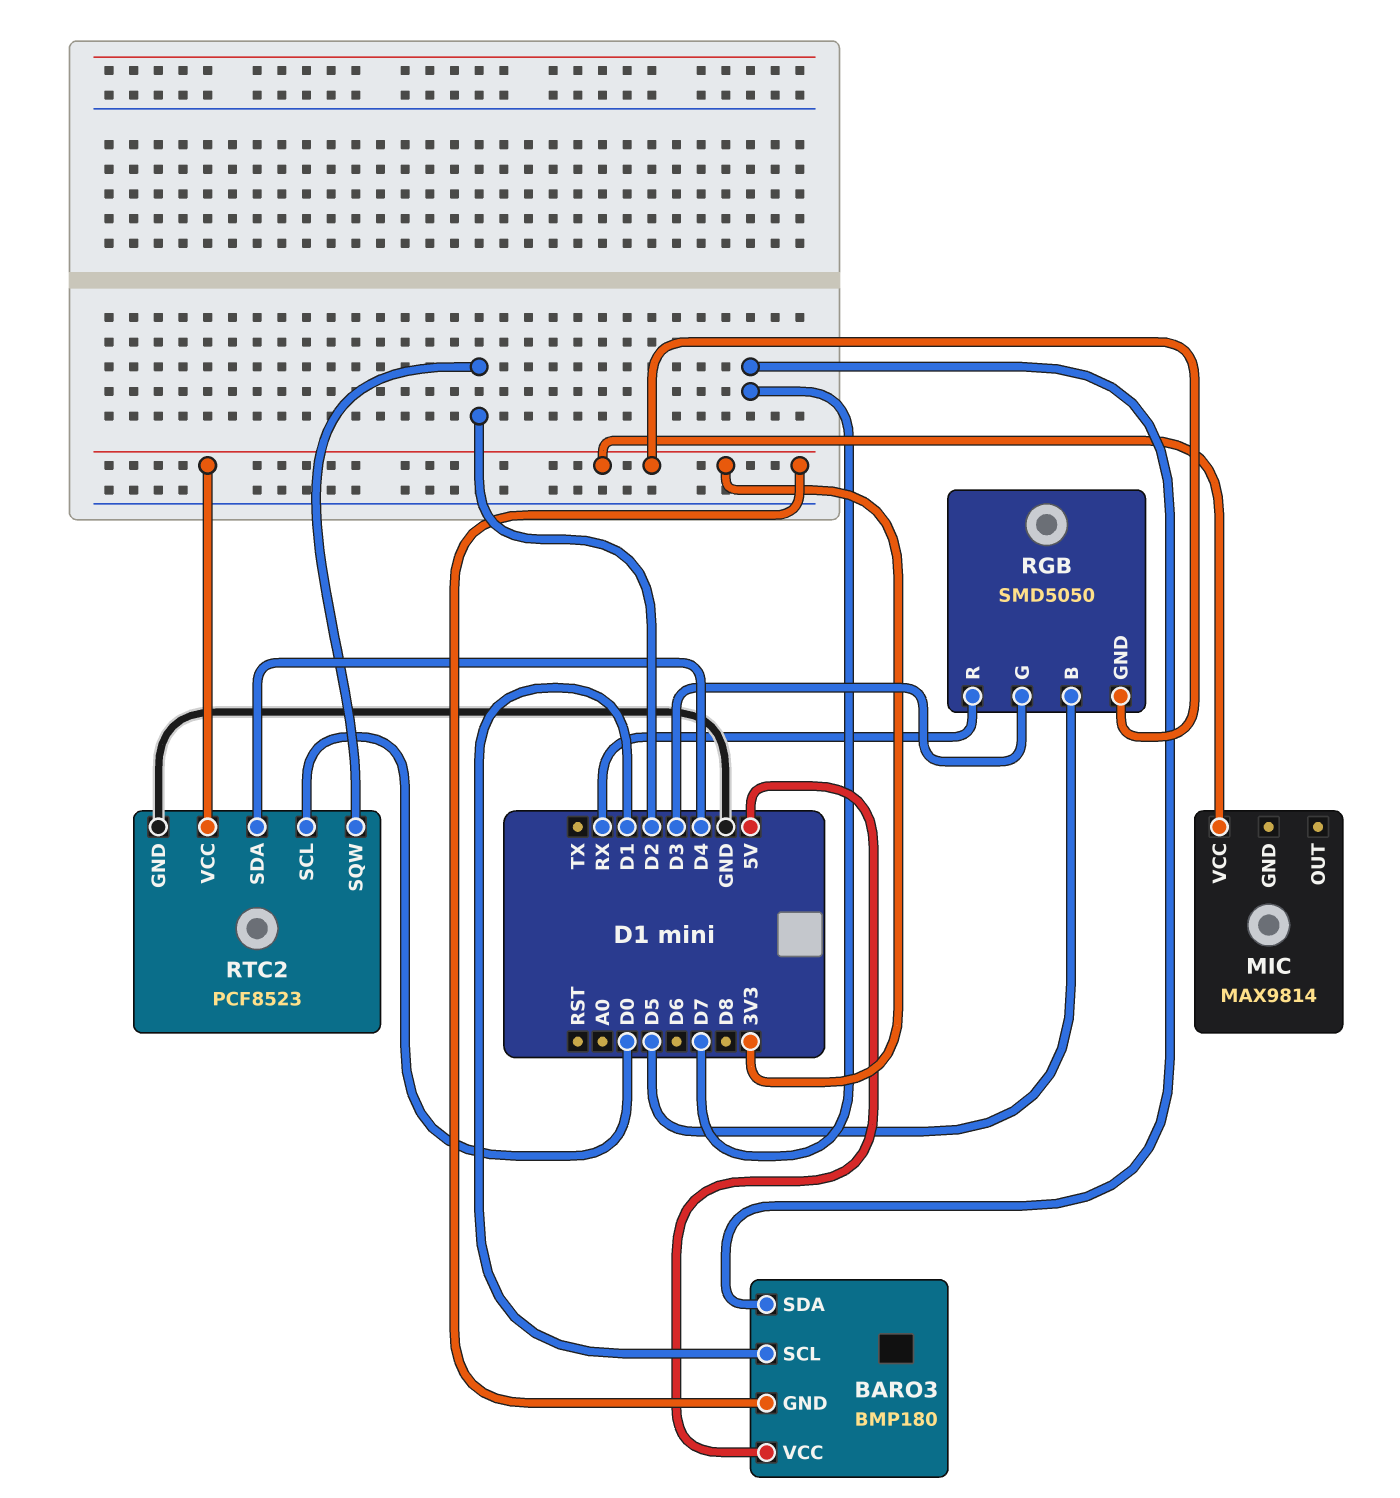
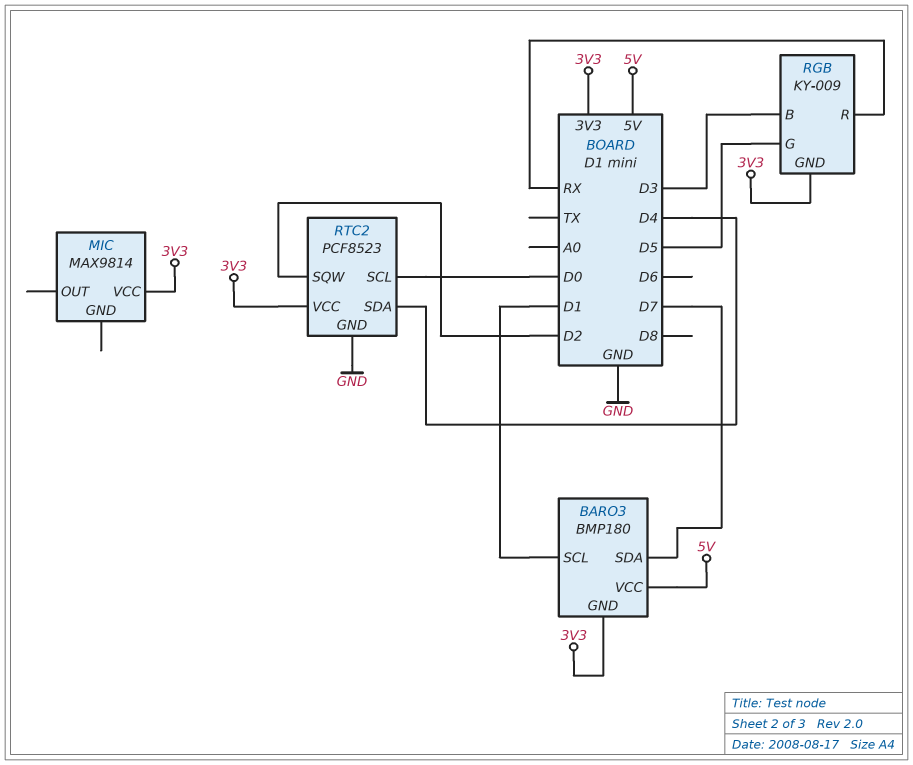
RGB: SMD5050 -> KY-009
RGB pin B: D5 -> D3
RGB pin G: D3 -> D5

